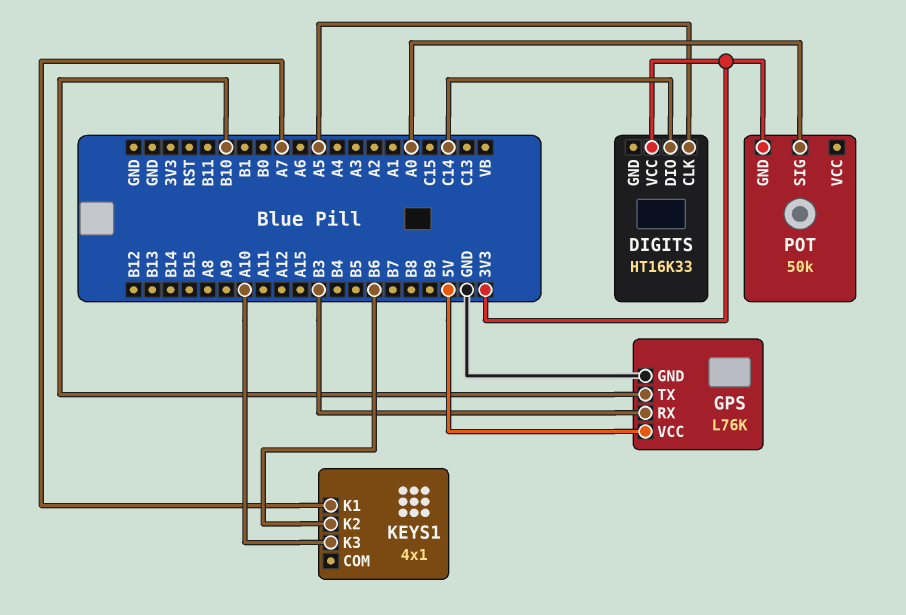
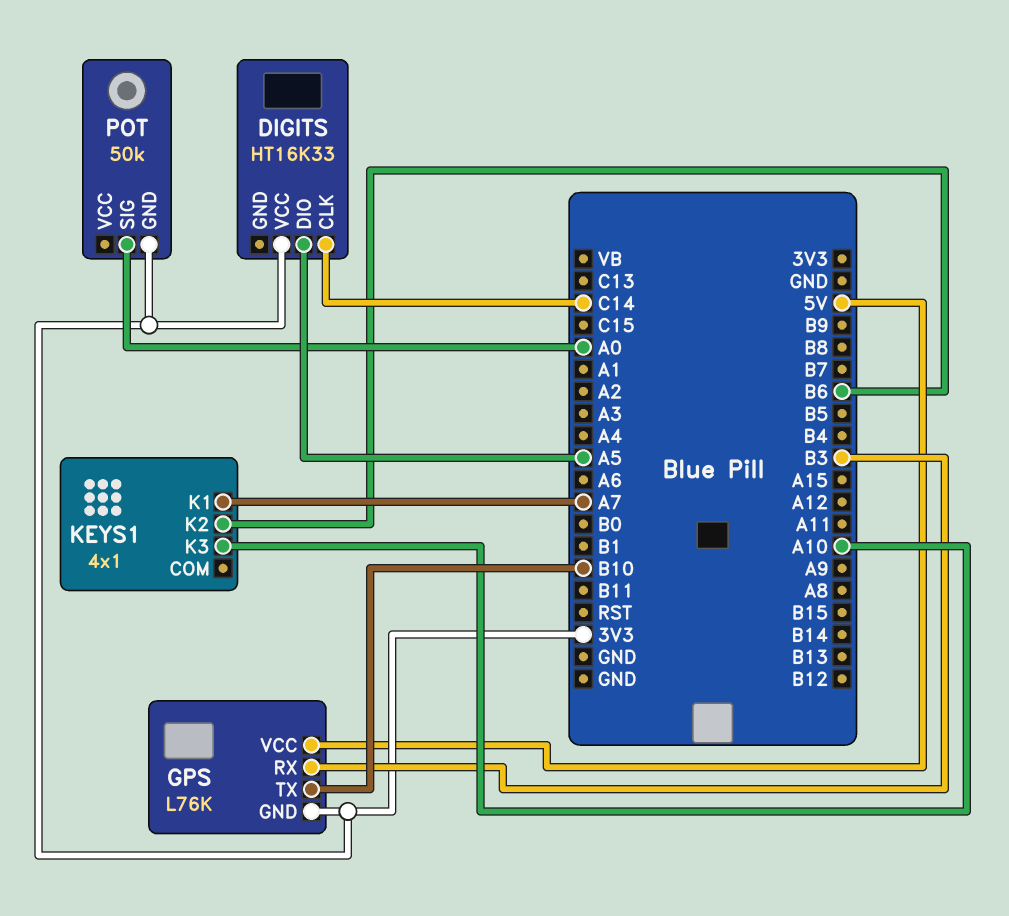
DIGITS pin CLK: A5 -> C14
DIGITS pin DIO: C14 -> A5
GPS pin GND: GND -> 3V3

